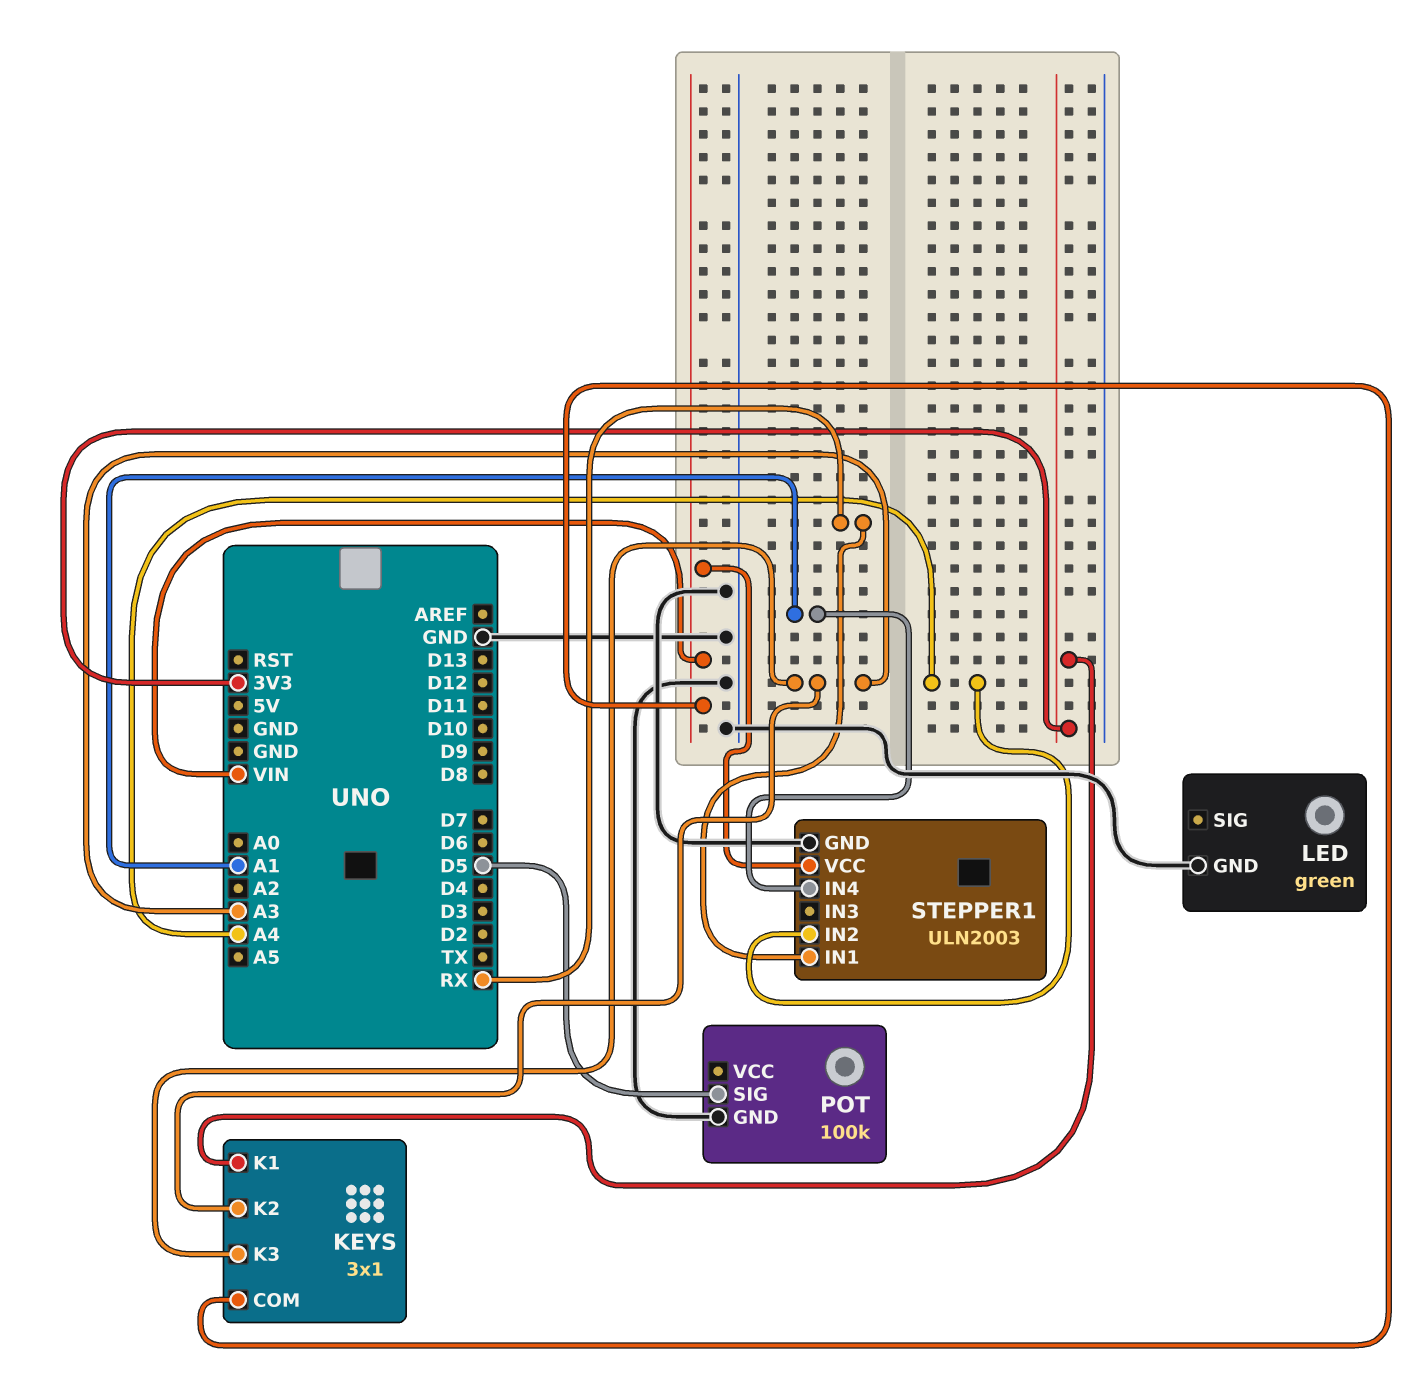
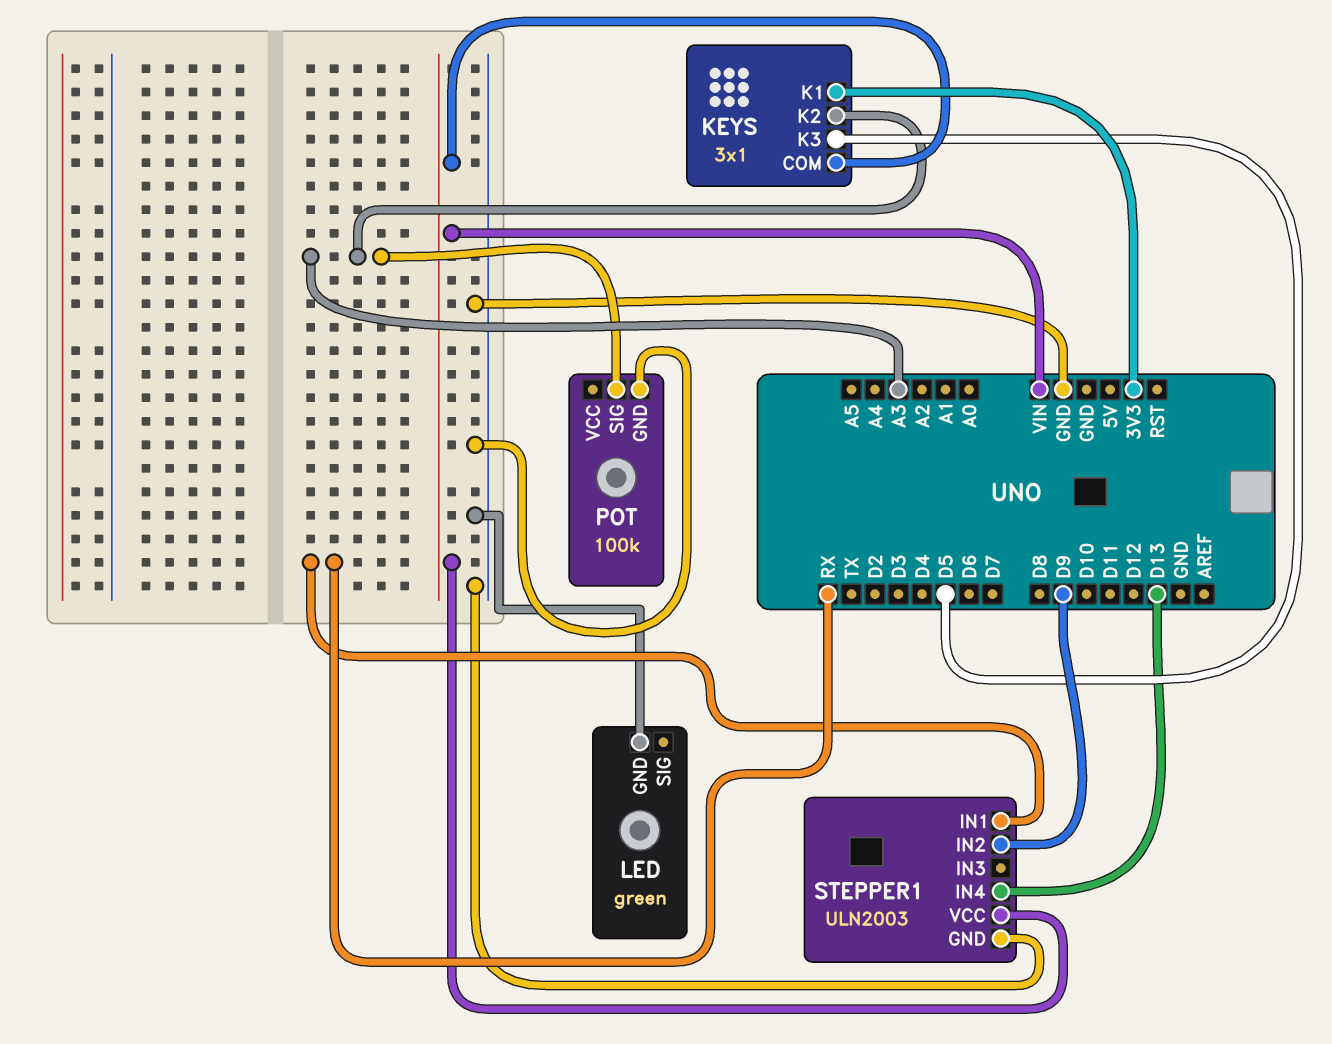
KEYS pin K3: A3 -> D5
POT pin SIG: D5 -> A3
STEPPER1 pin IN2: A4 -> D9
STEPPER1 pin IN4: A1 -> D13

